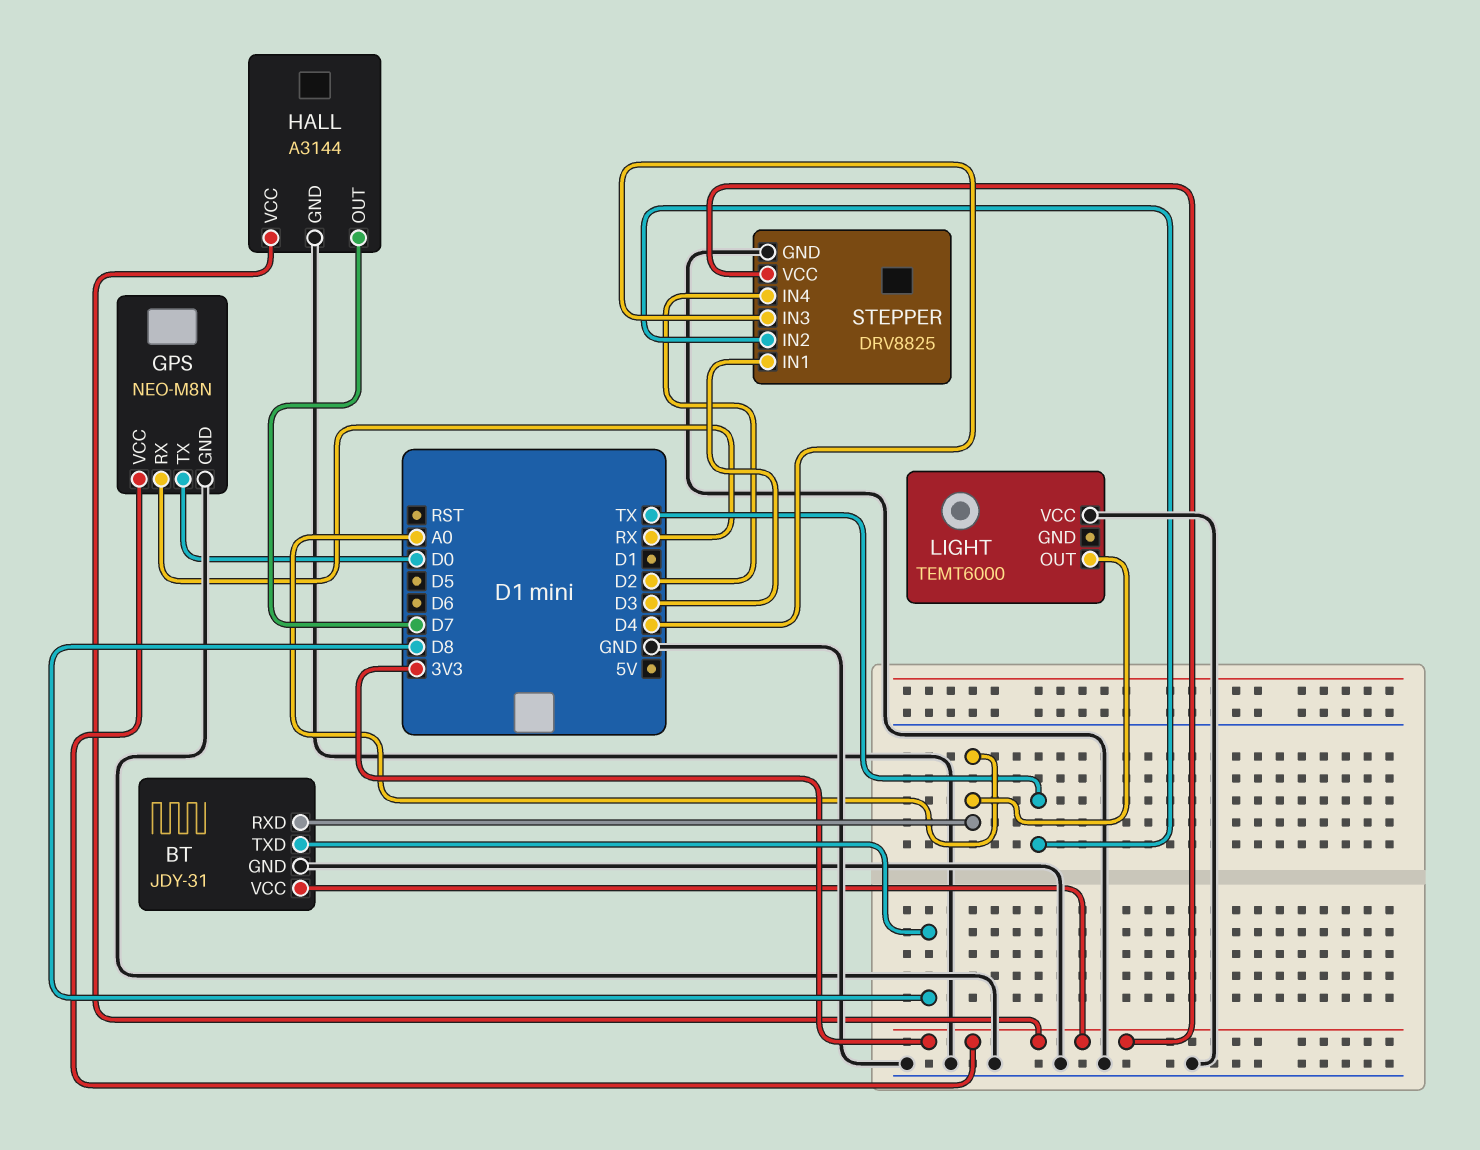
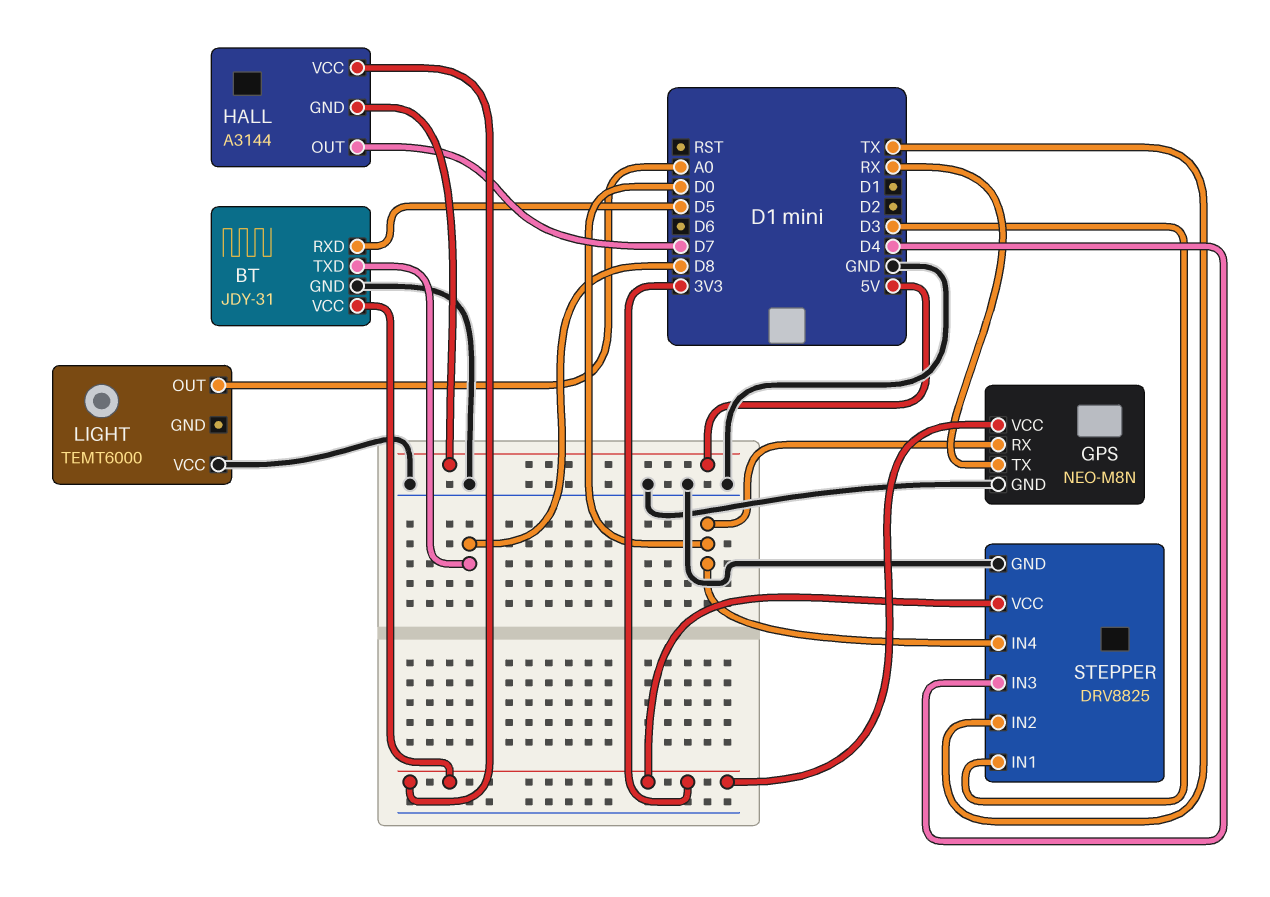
BT pin RXD: A0 -> D5
GPS pin RX: RX -> D0
GPS pin TX: D0 -> RX
HALL pin GND: GND -> 5V
STEPPER pin IN4: D2 -> D0

